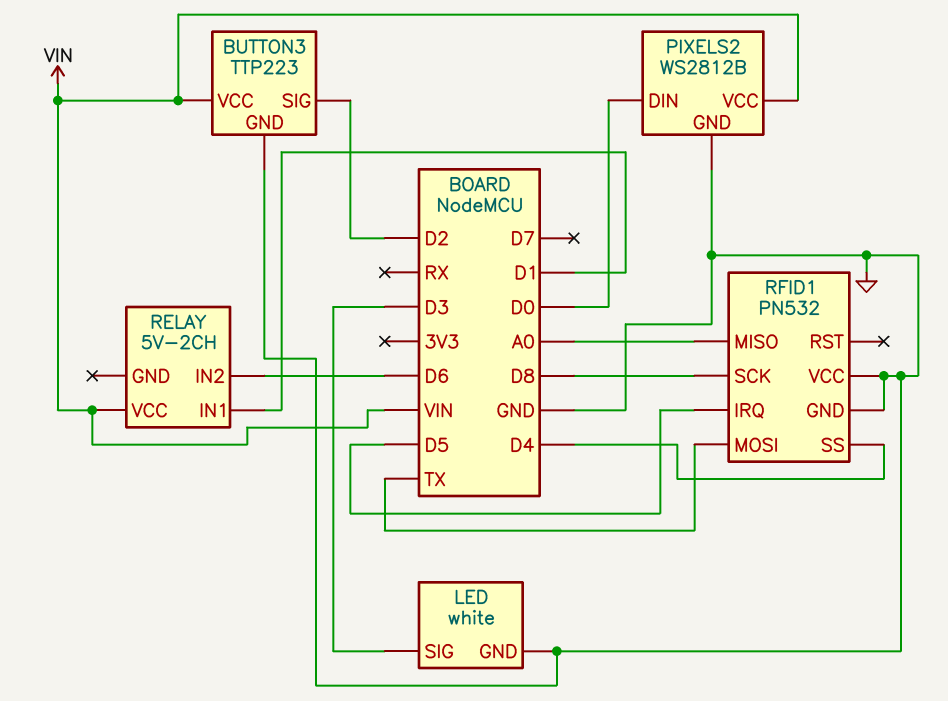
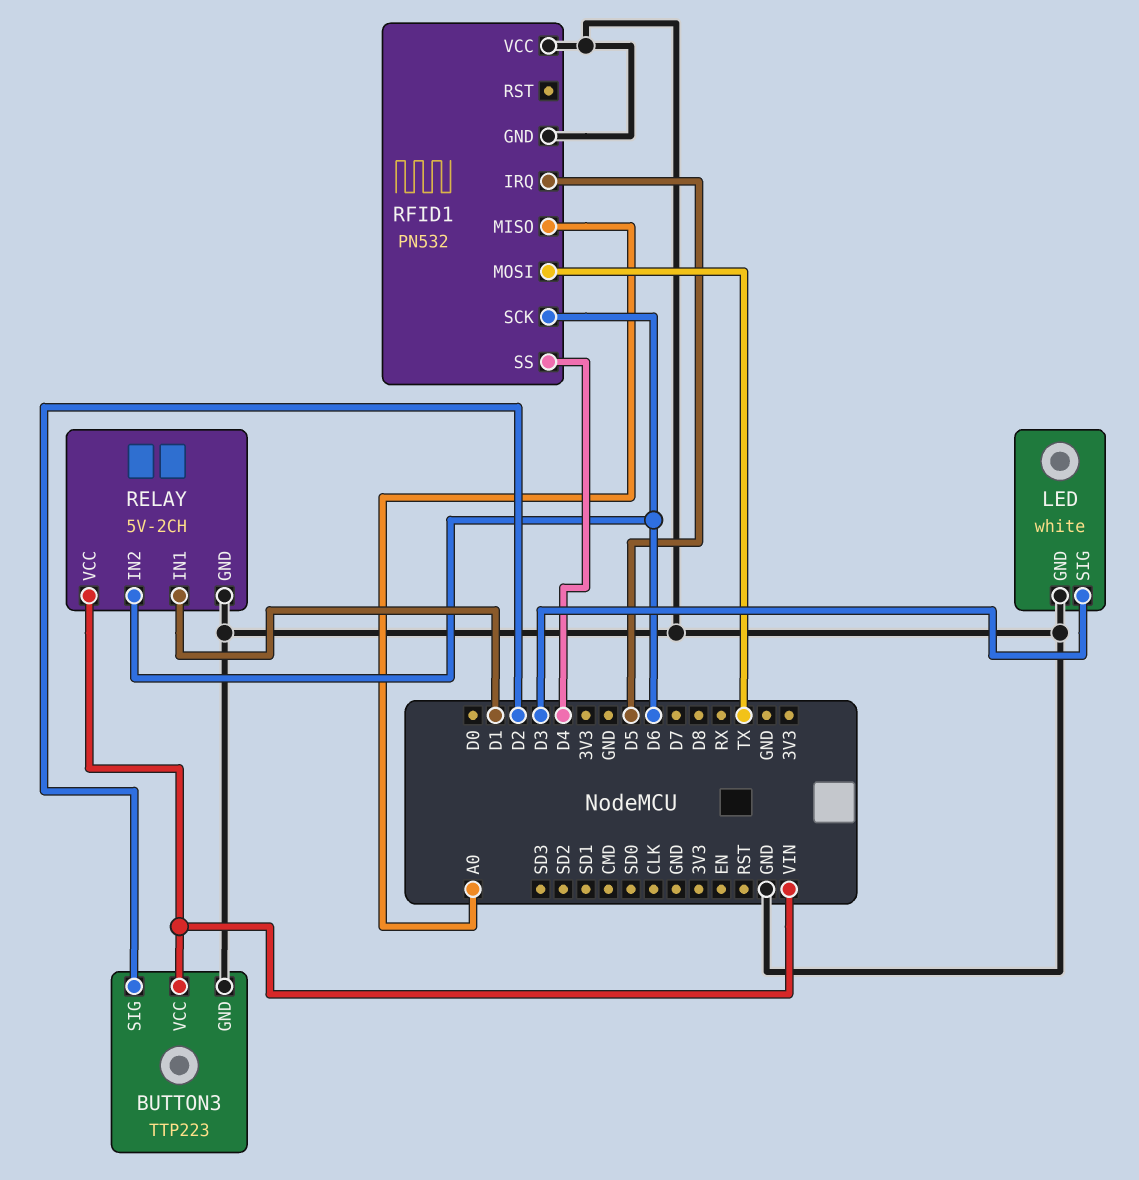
PIXELS2: WS2812B -> none
PIXELS2 pin DIN: D0 -> none
PIXELS2 pin GND: GND -> none
PIXELS2 pin VCC: VIN -> none
RELAY pin GND: none -> GND
RFID1 pin SCK: D8 -> D6

